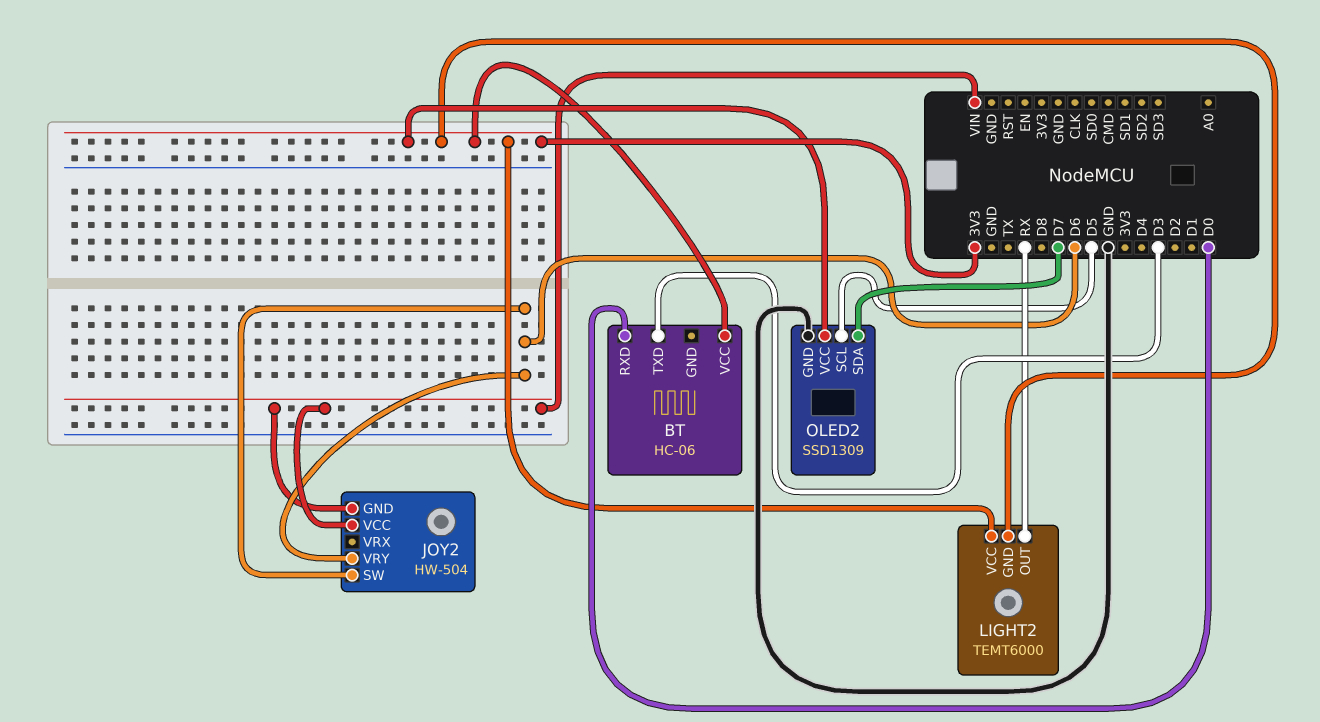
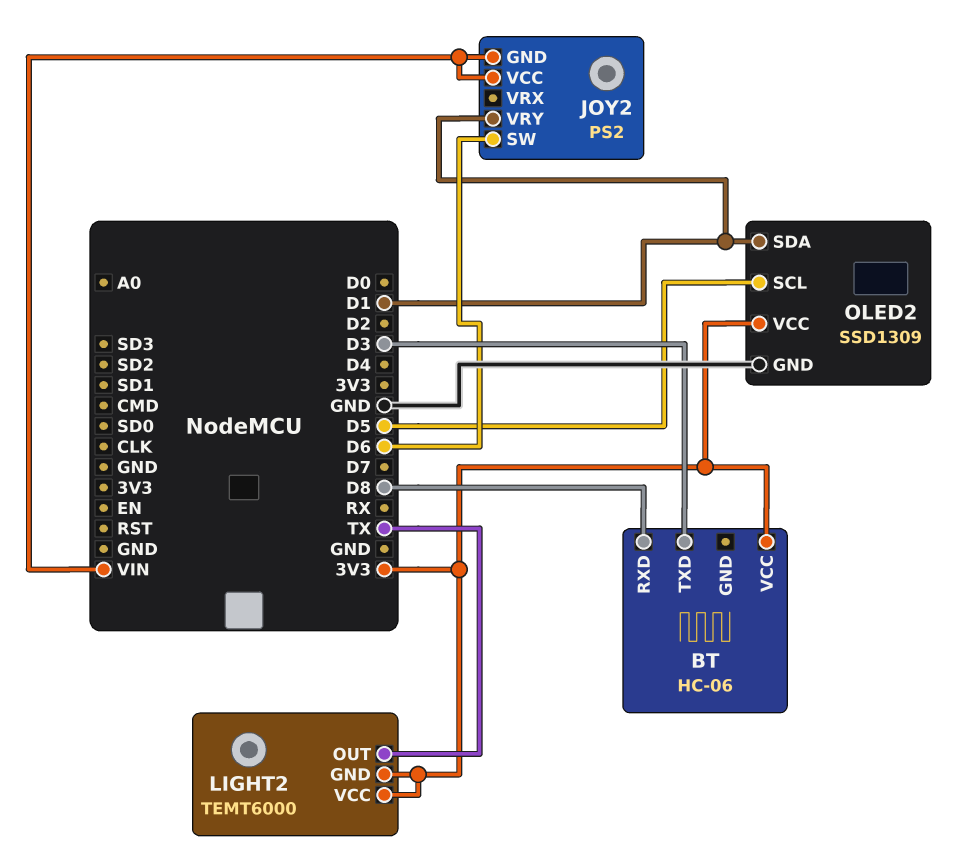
BT pin RXD: D0 -> D8
JOY2: HW-504 -> PS2
JOY2 pin VRY: D6 -> D1
LIGHT2 pin OUT: RX -> TX
OLED2 pin SDA: D7 -> D1

